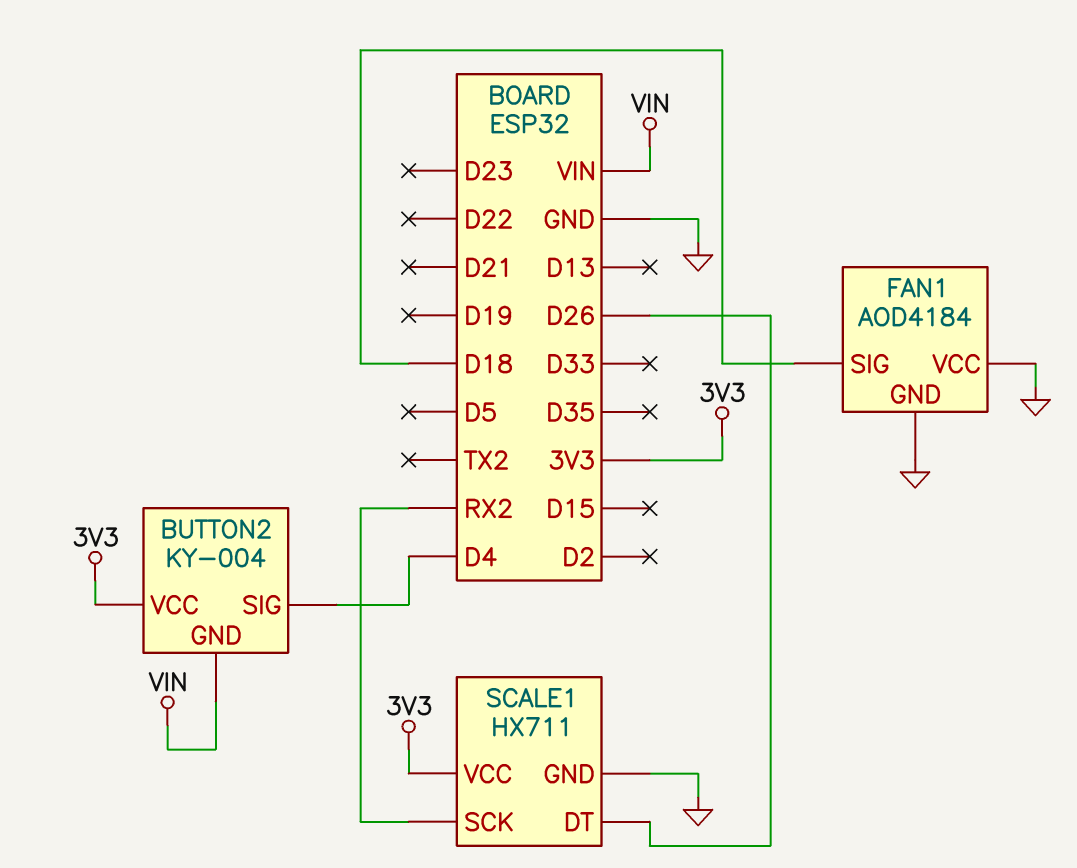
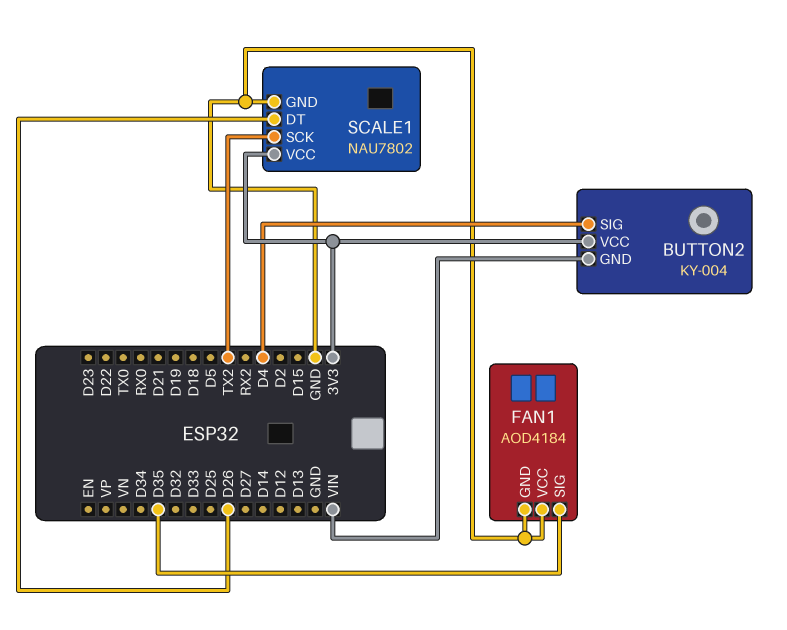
FAN1 pin SIG: D18 -> D35
SCALE1: HX711 -> NAU7802
SCALE1 pin SCK: RX2 -> TX2

